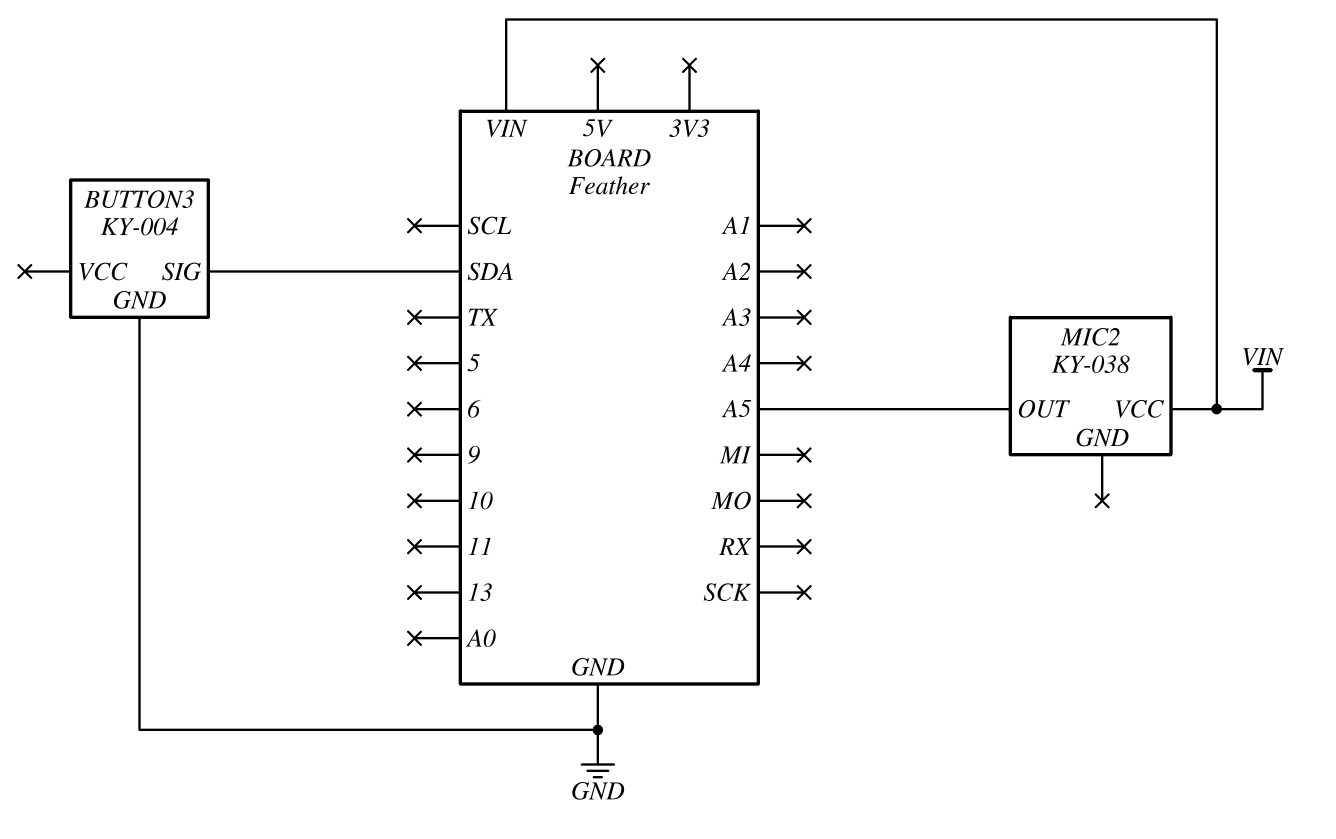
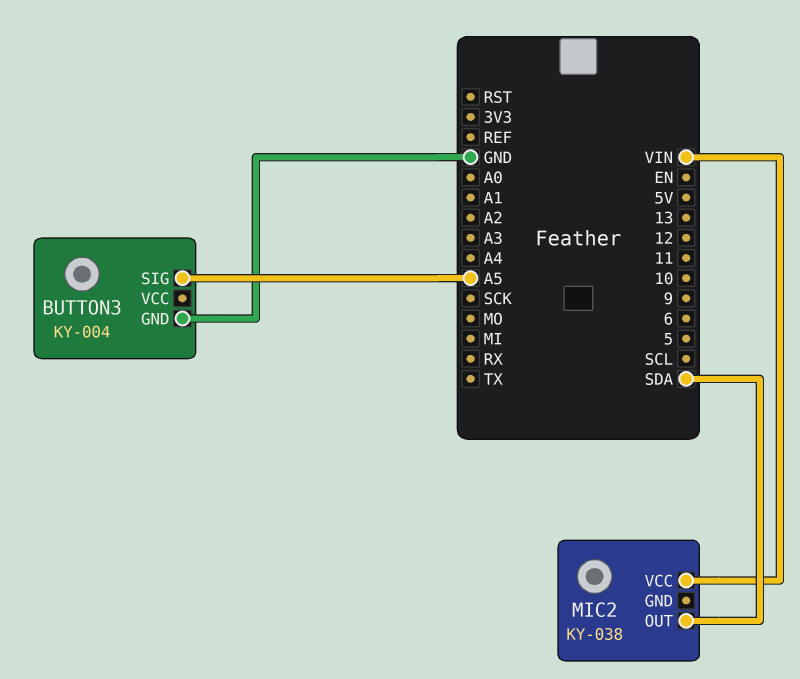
BUTTON3 pin SIG: SDA -> A5
MIC2 pin OUT: A5 -> SDA

